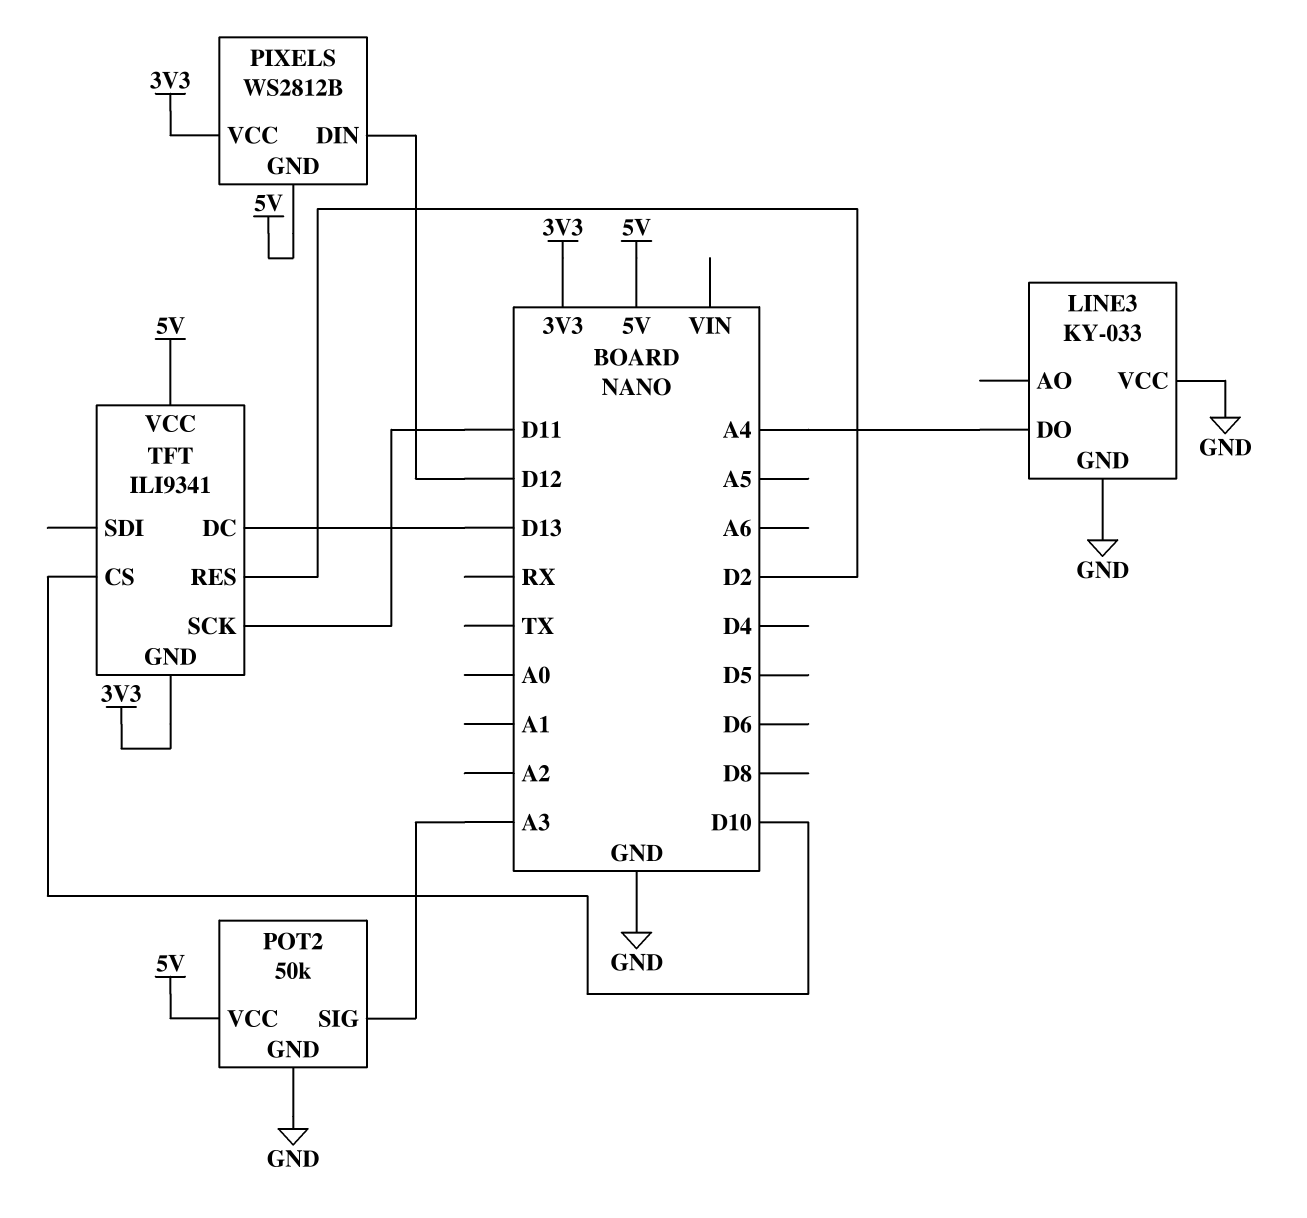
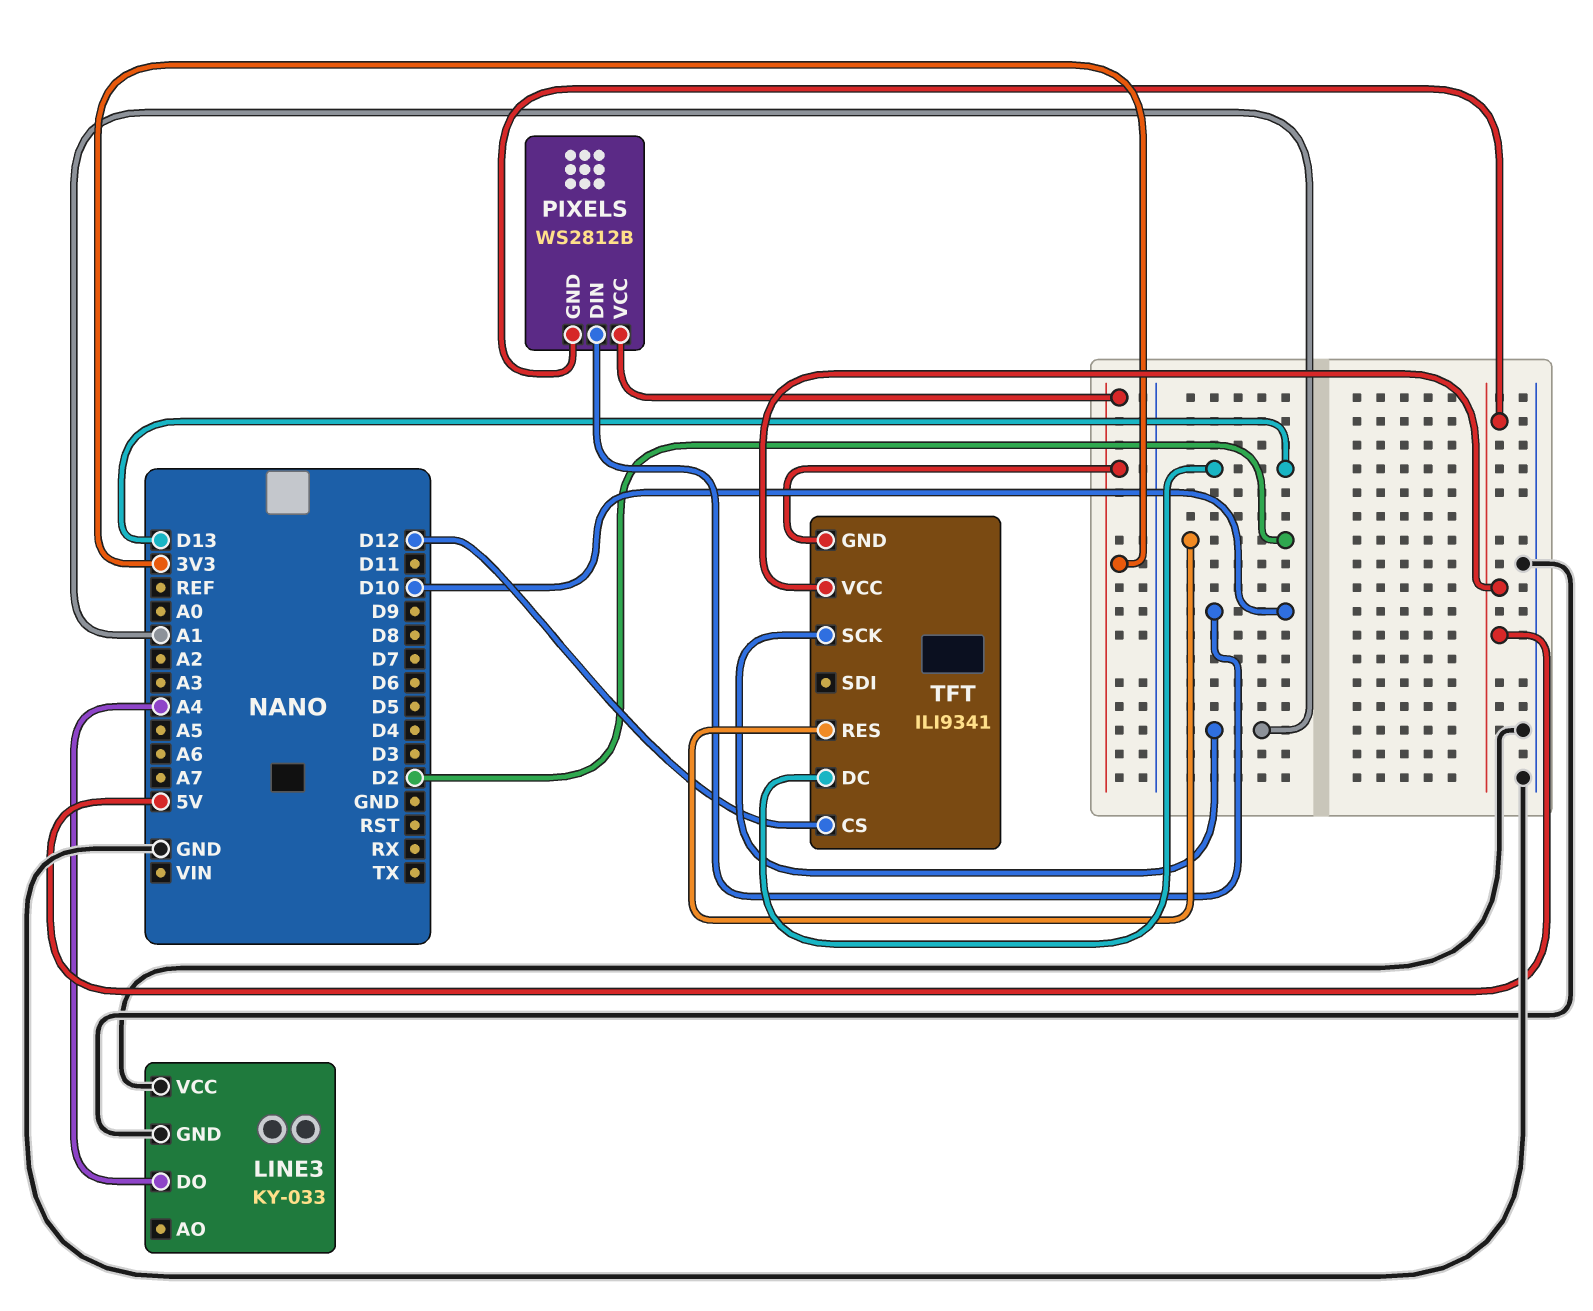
PIXELS pin DIN: D12 -> D10
POT2: 50k -> none
POT2 pin GND: GND -> none
POT2 pin SIG: A3 -> none
POT2 pin VCC: 5V -> none
TFT pin CS: D10 -> D12
TFT pin SCK: D11 -> A1

